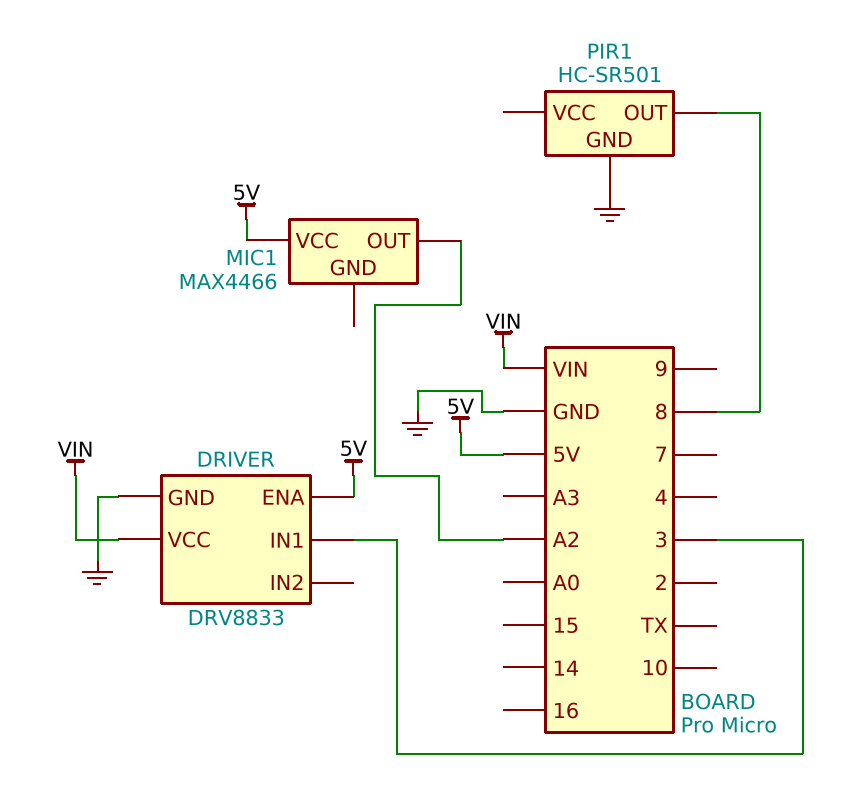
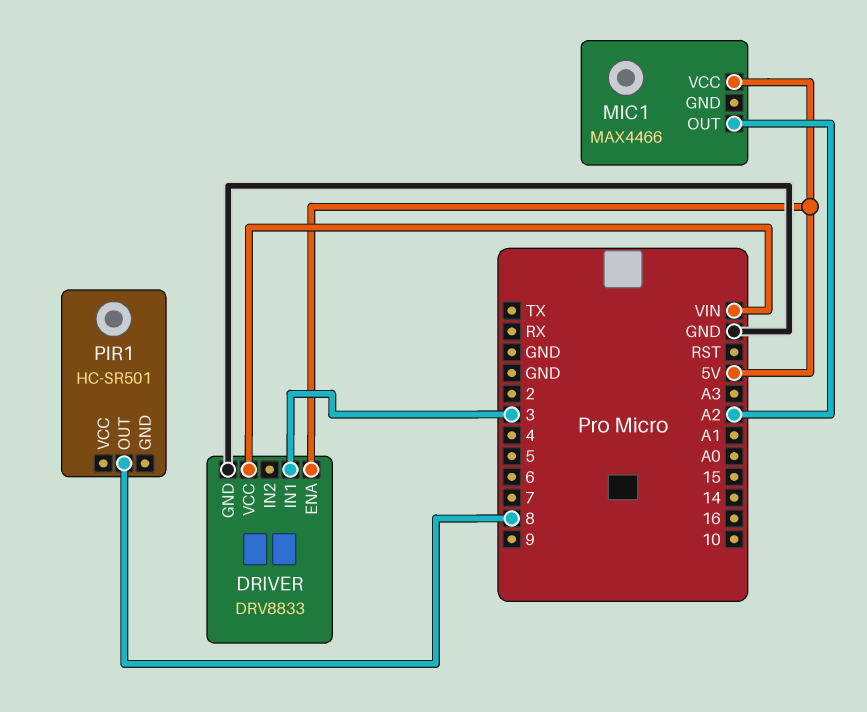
PIR1 pin GND: GND -> none

